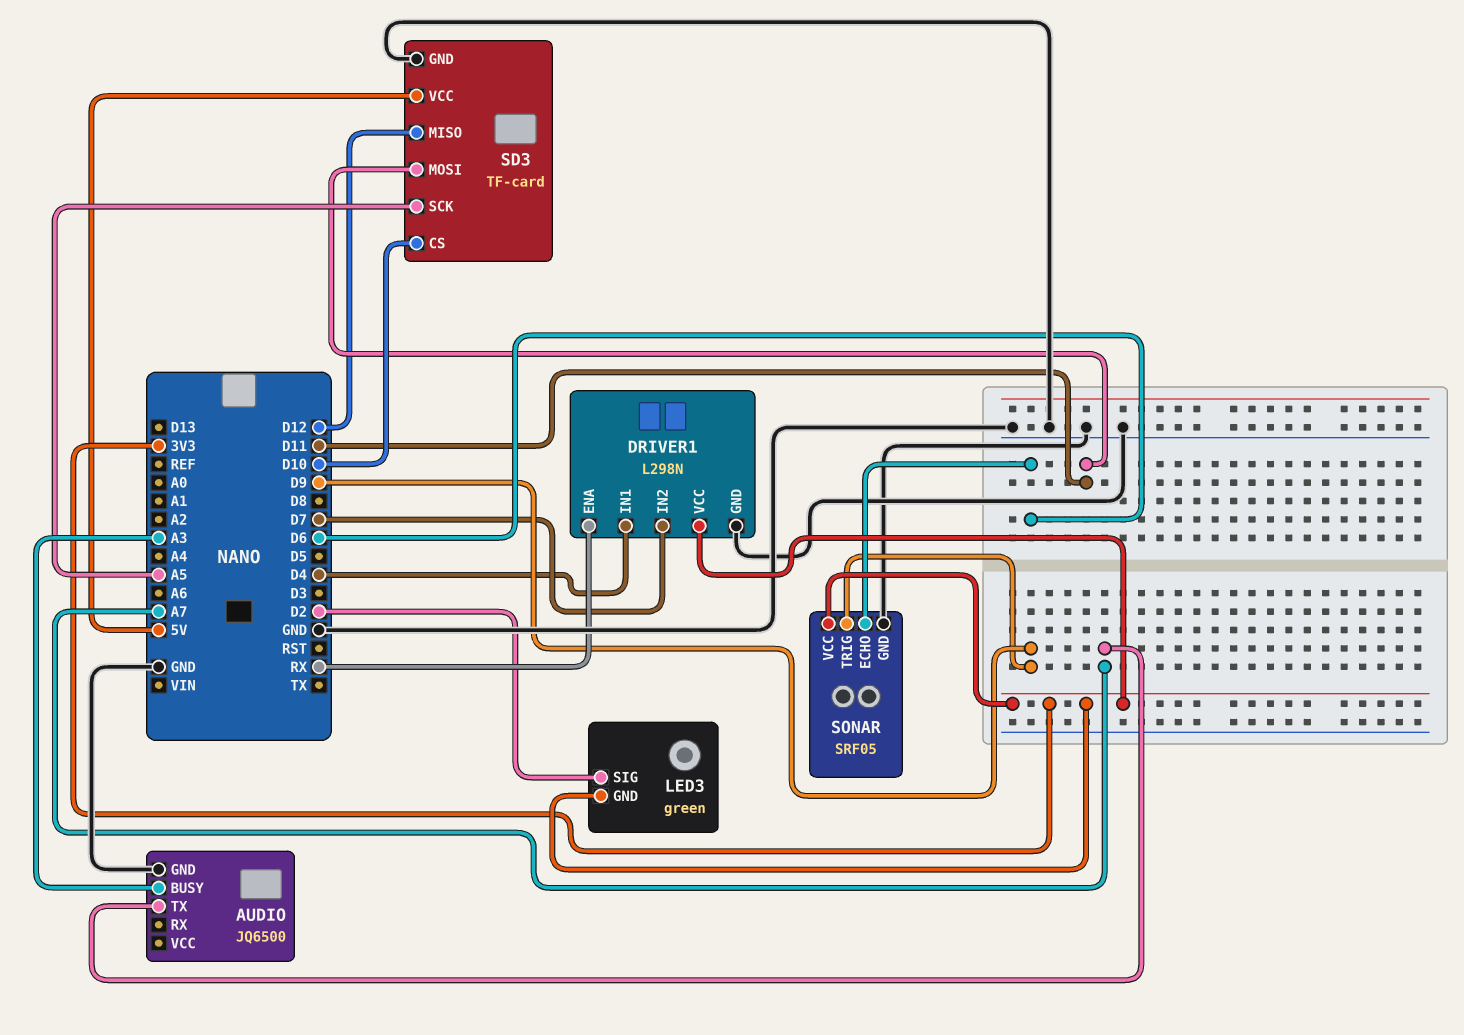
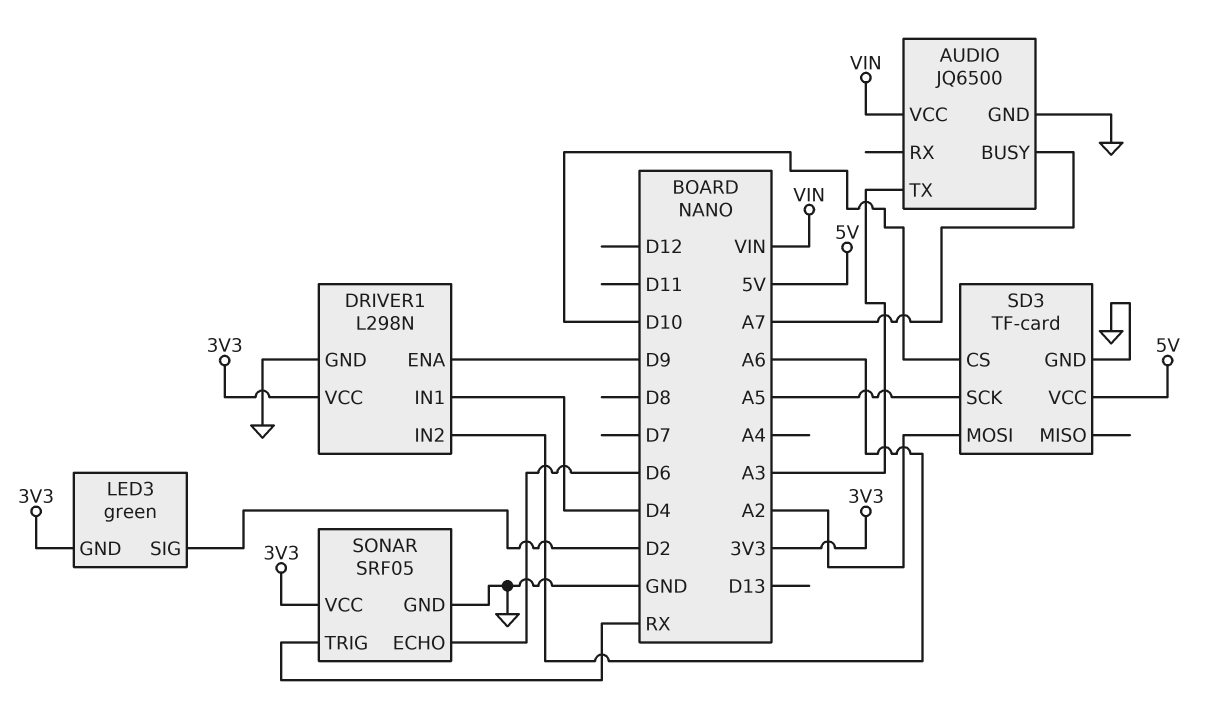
AUDIO pin BUSY: A3 -> A7
AUDIO pin TX: A7 -> A3
AUDIO pin VCC: none -> VIN
DRIVER1 pin ENA: RX -> D9
DRIVER1 pin IN2: D7 -> A6
SD3 pin MISO: D12 -> none
SD3 pin MOSI: D11 -> A2
SONAR pin TRIG: D9 -> RX

